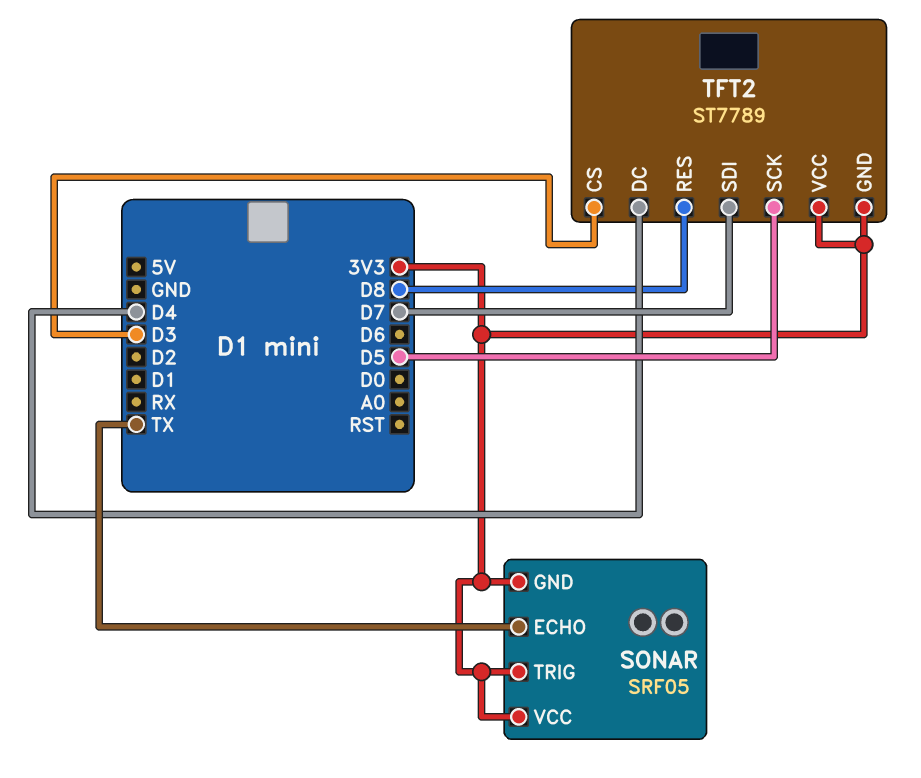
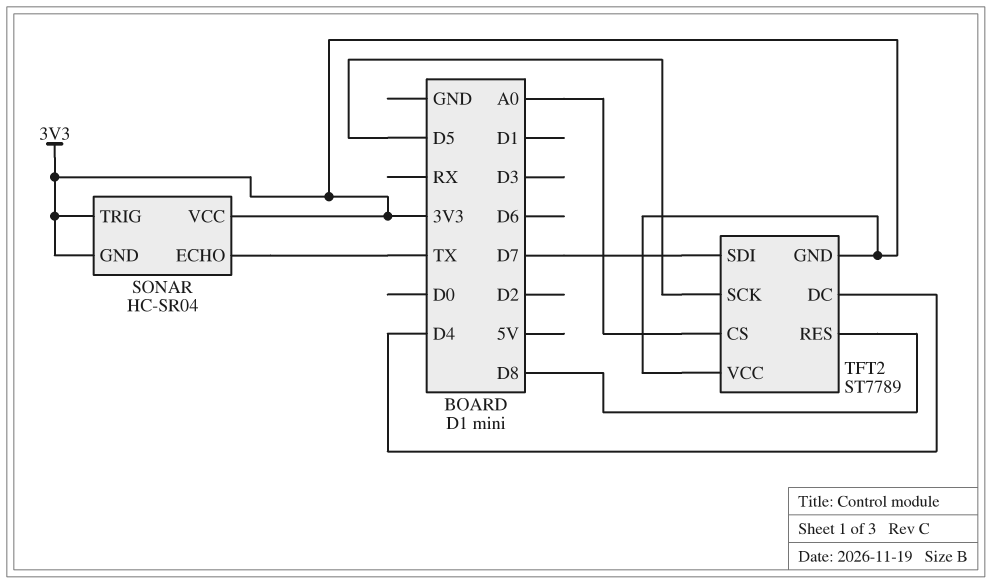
SONAR: SRF05 -> HC-SR04
TFT2 pin CS: D3 -> A0

